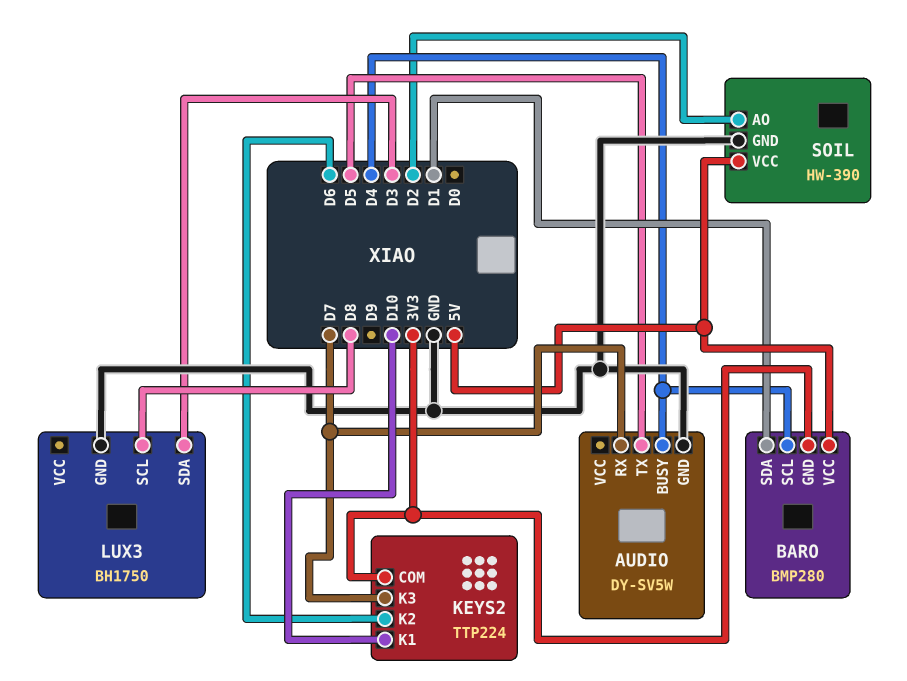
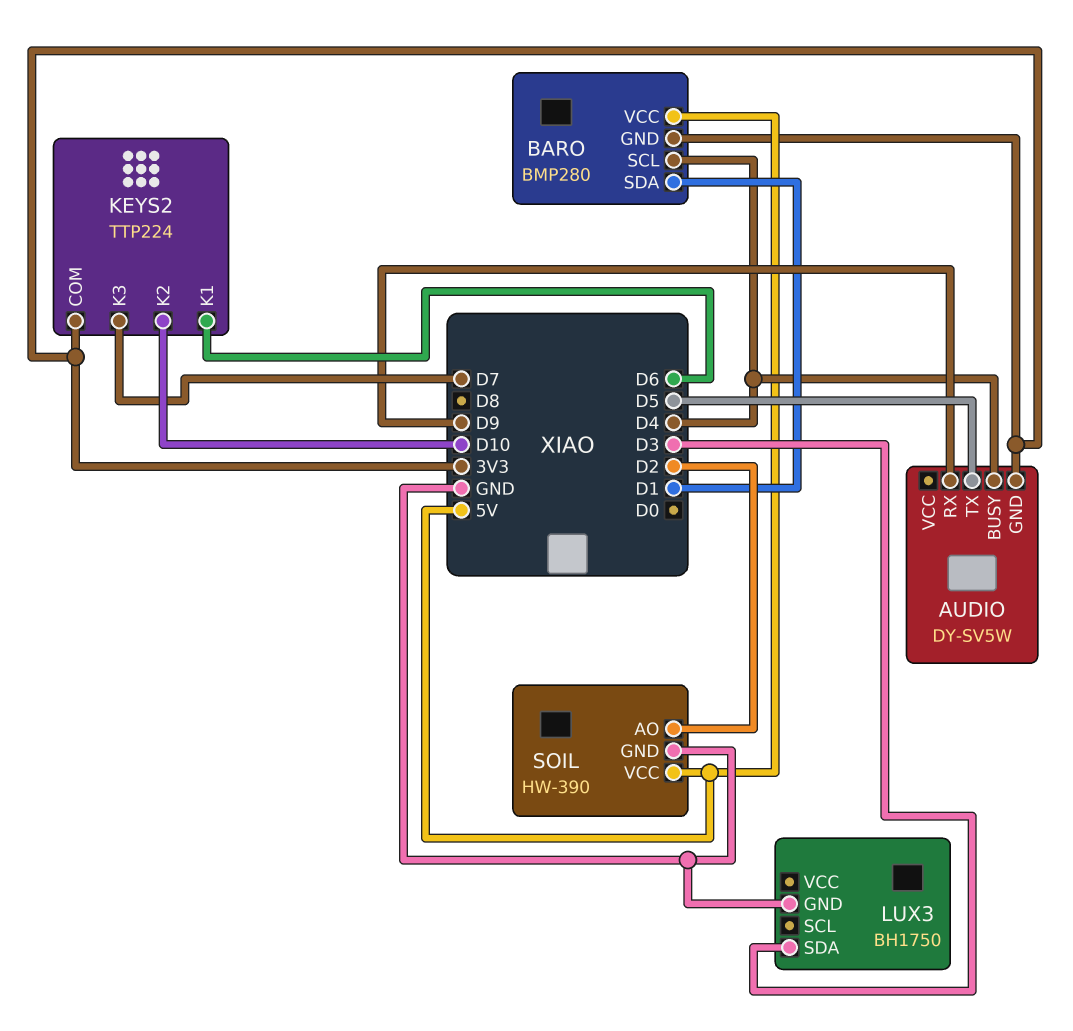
AUDIO pin GND: GND -> 3V3
AUDIO pin RX: D7 -> D9
KEYS2 pin K1: D10 -> D6
KEYS2 pin K2: D6 -> D10
LUX3 pin SCL: D8 -> none

